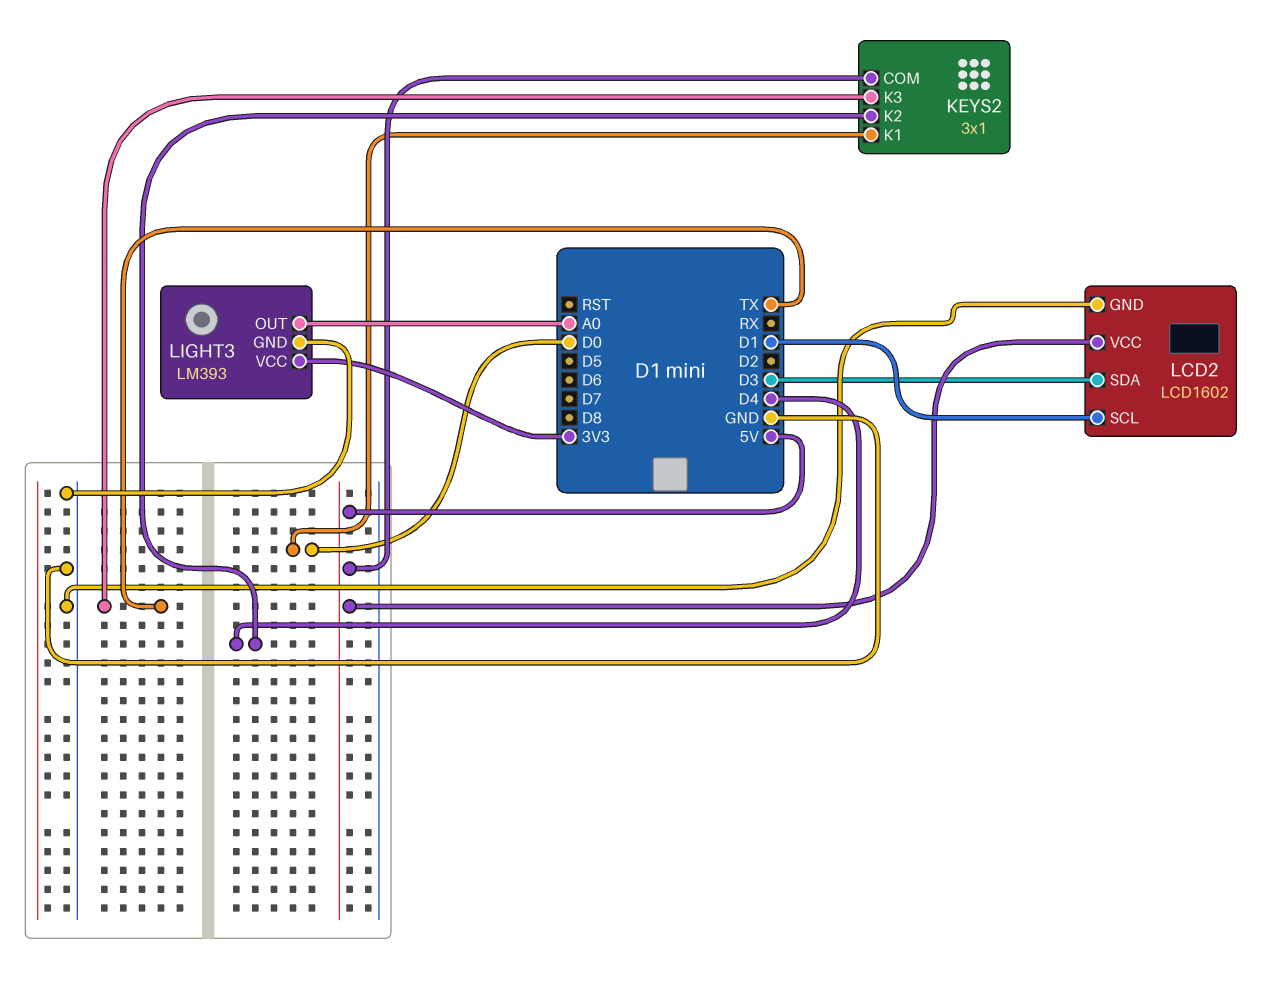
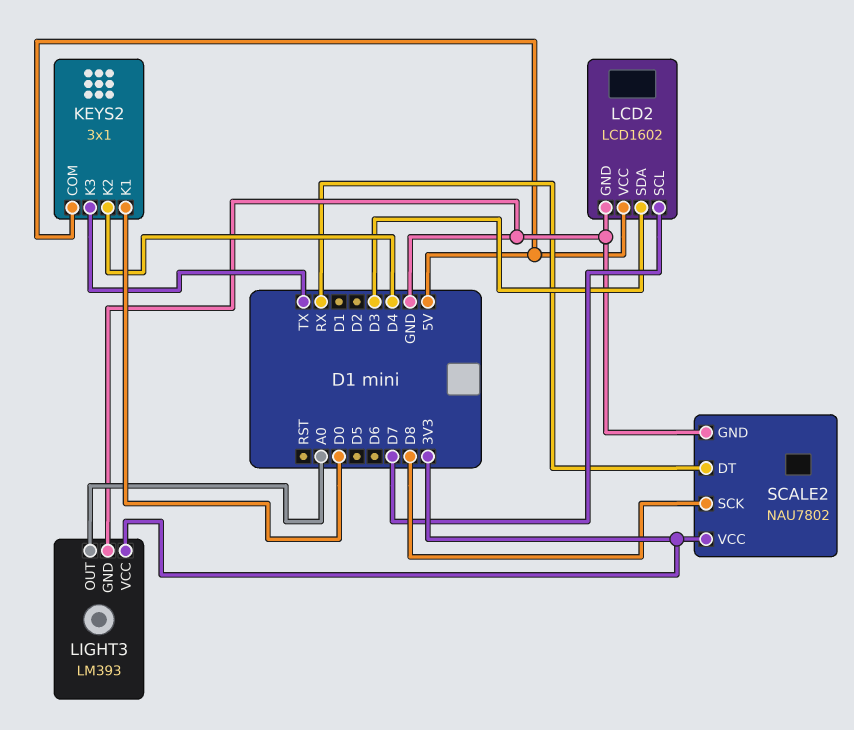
LCD2 pin SCL: D1 -> D7
SCALE2: none -> NAU7802
SCALE2 pin DT: none -> RX
SCALE2 pin GND: none -> GND
SCALE2 pin SCK: none -> D8
SCALE2 pin VCC: none -> 3V3

